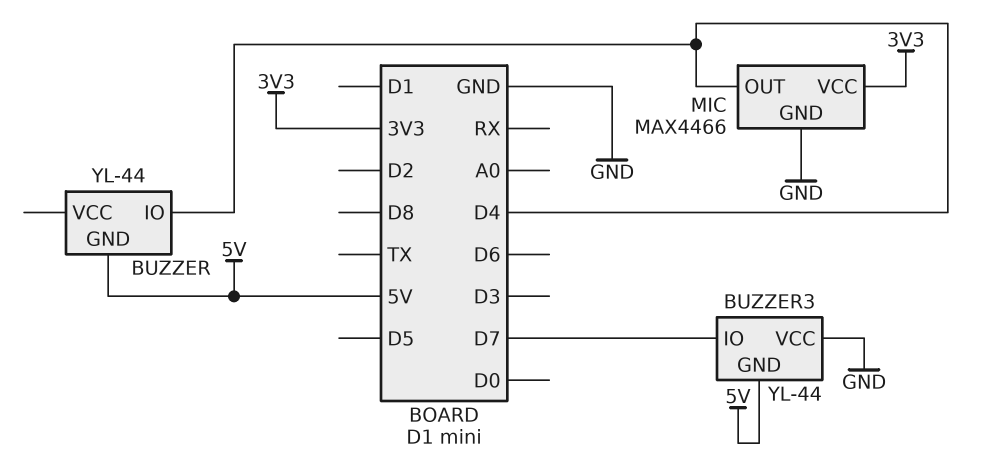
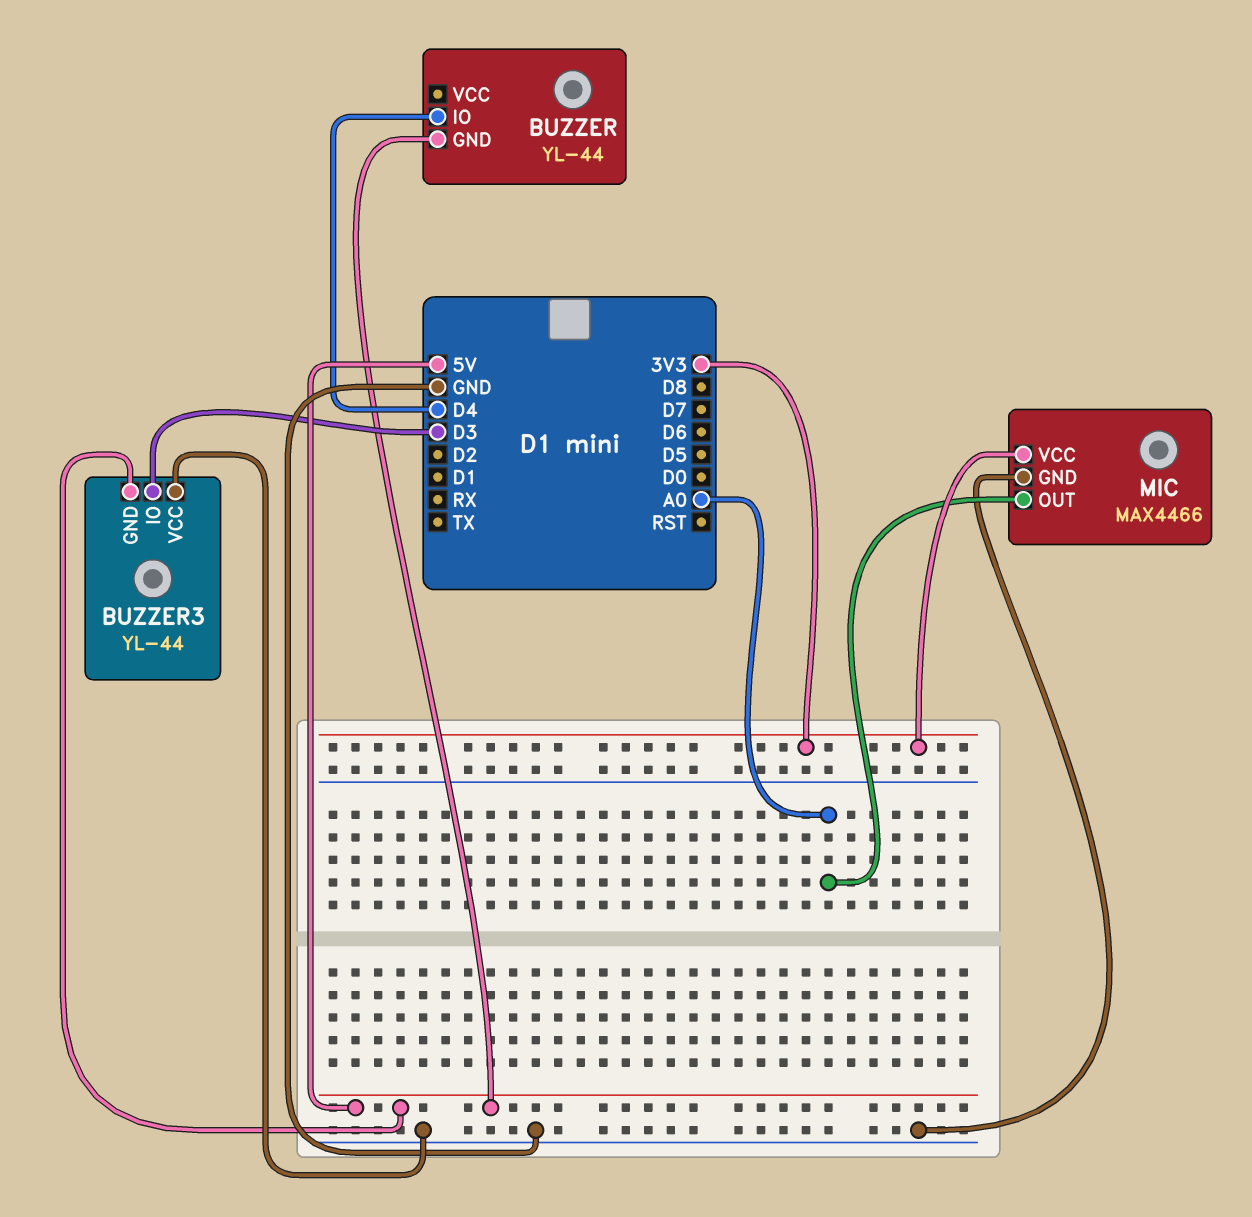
BUZZER3 pin IO: D7 -> D3
MIC pin OUT: D4 -> A0

